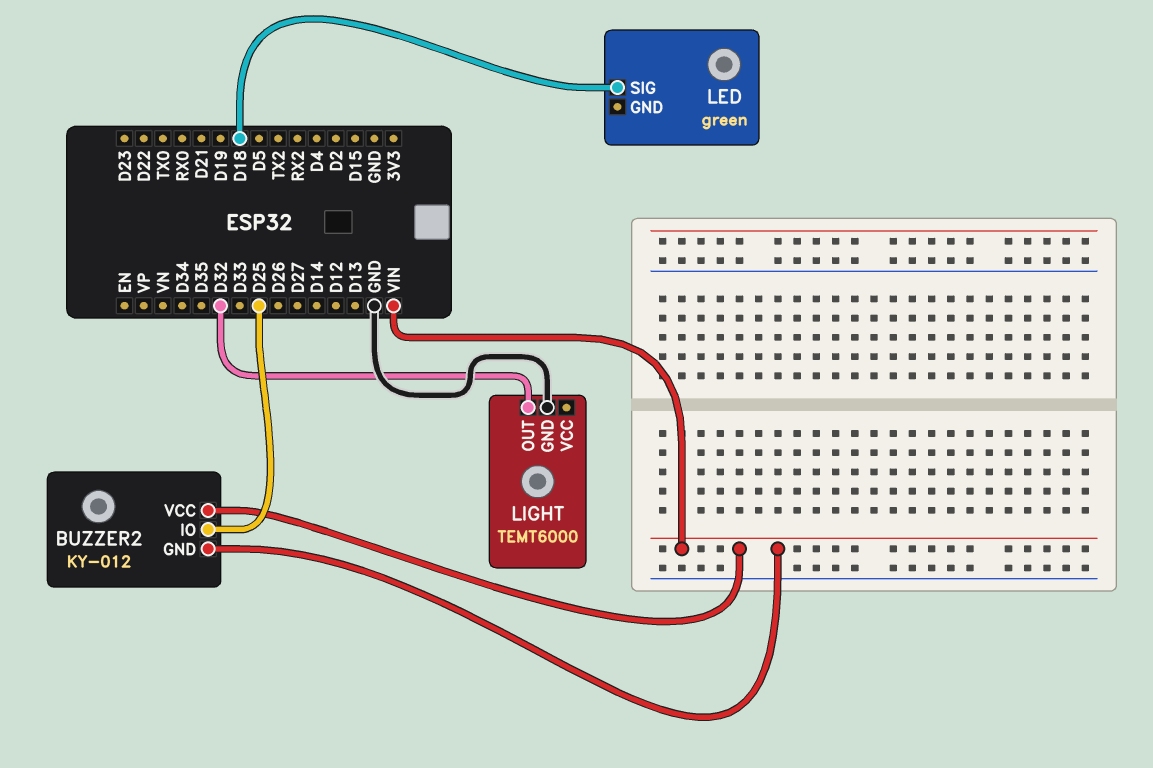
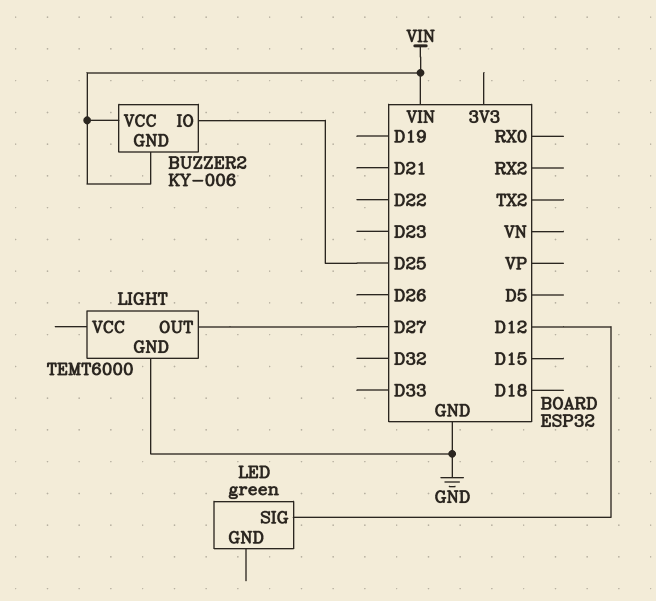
BUZZER2: KY-012 -> KY-006
LED pin SIG: D18 -> D12
LIGHT pin OUT: D32 -> D27

